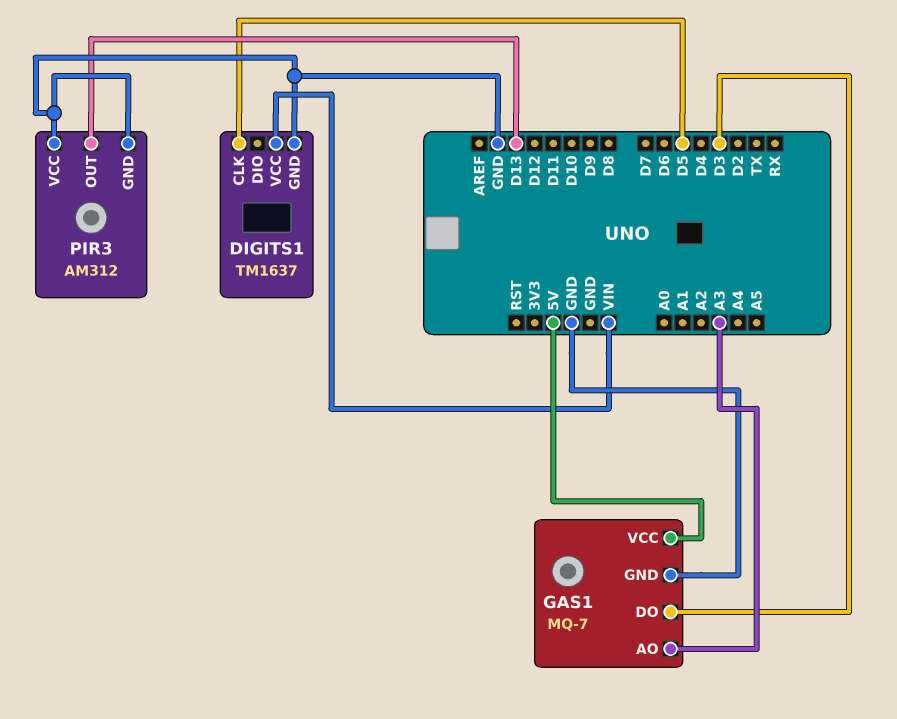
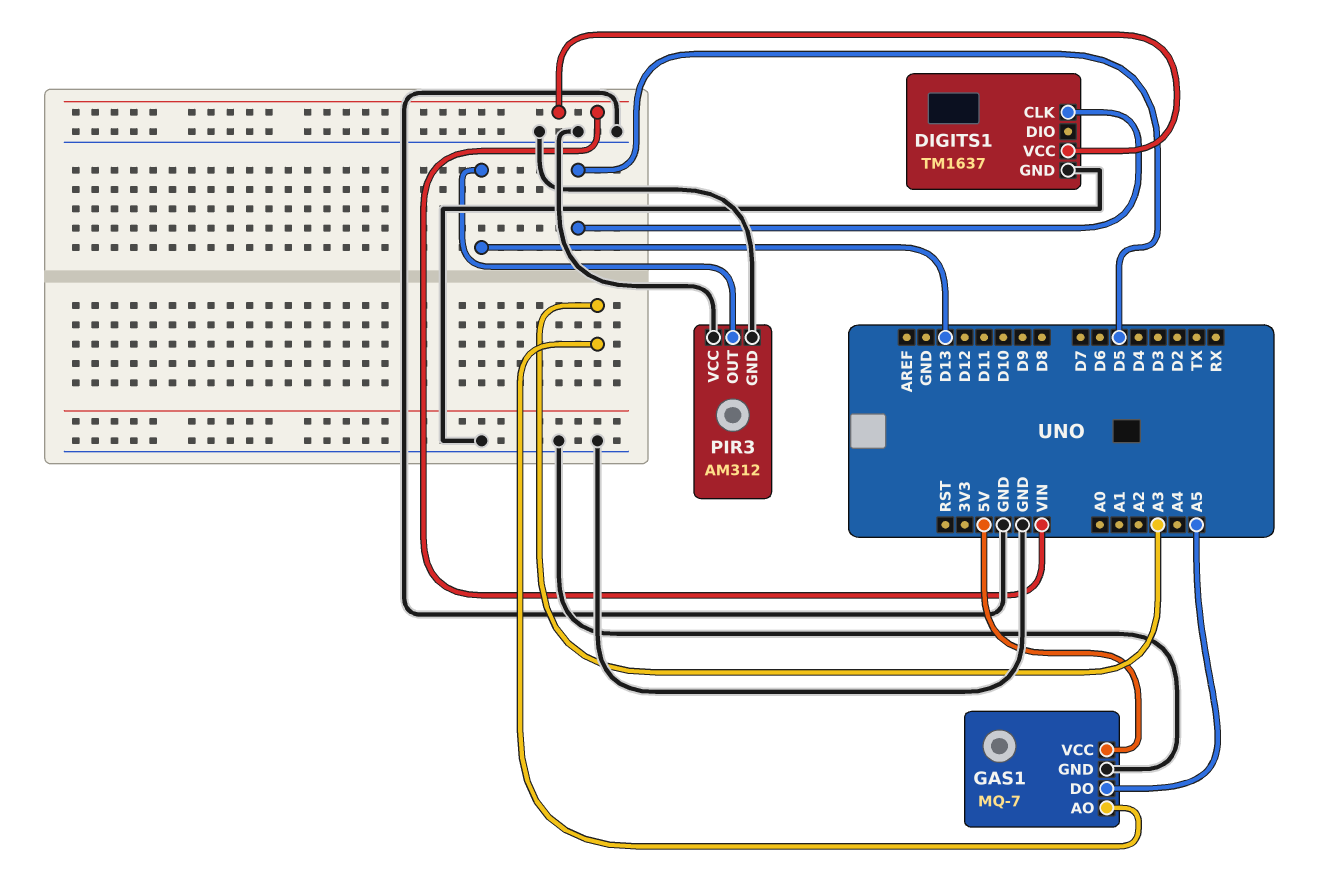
GAS1 pin DO: D3 -> A5

